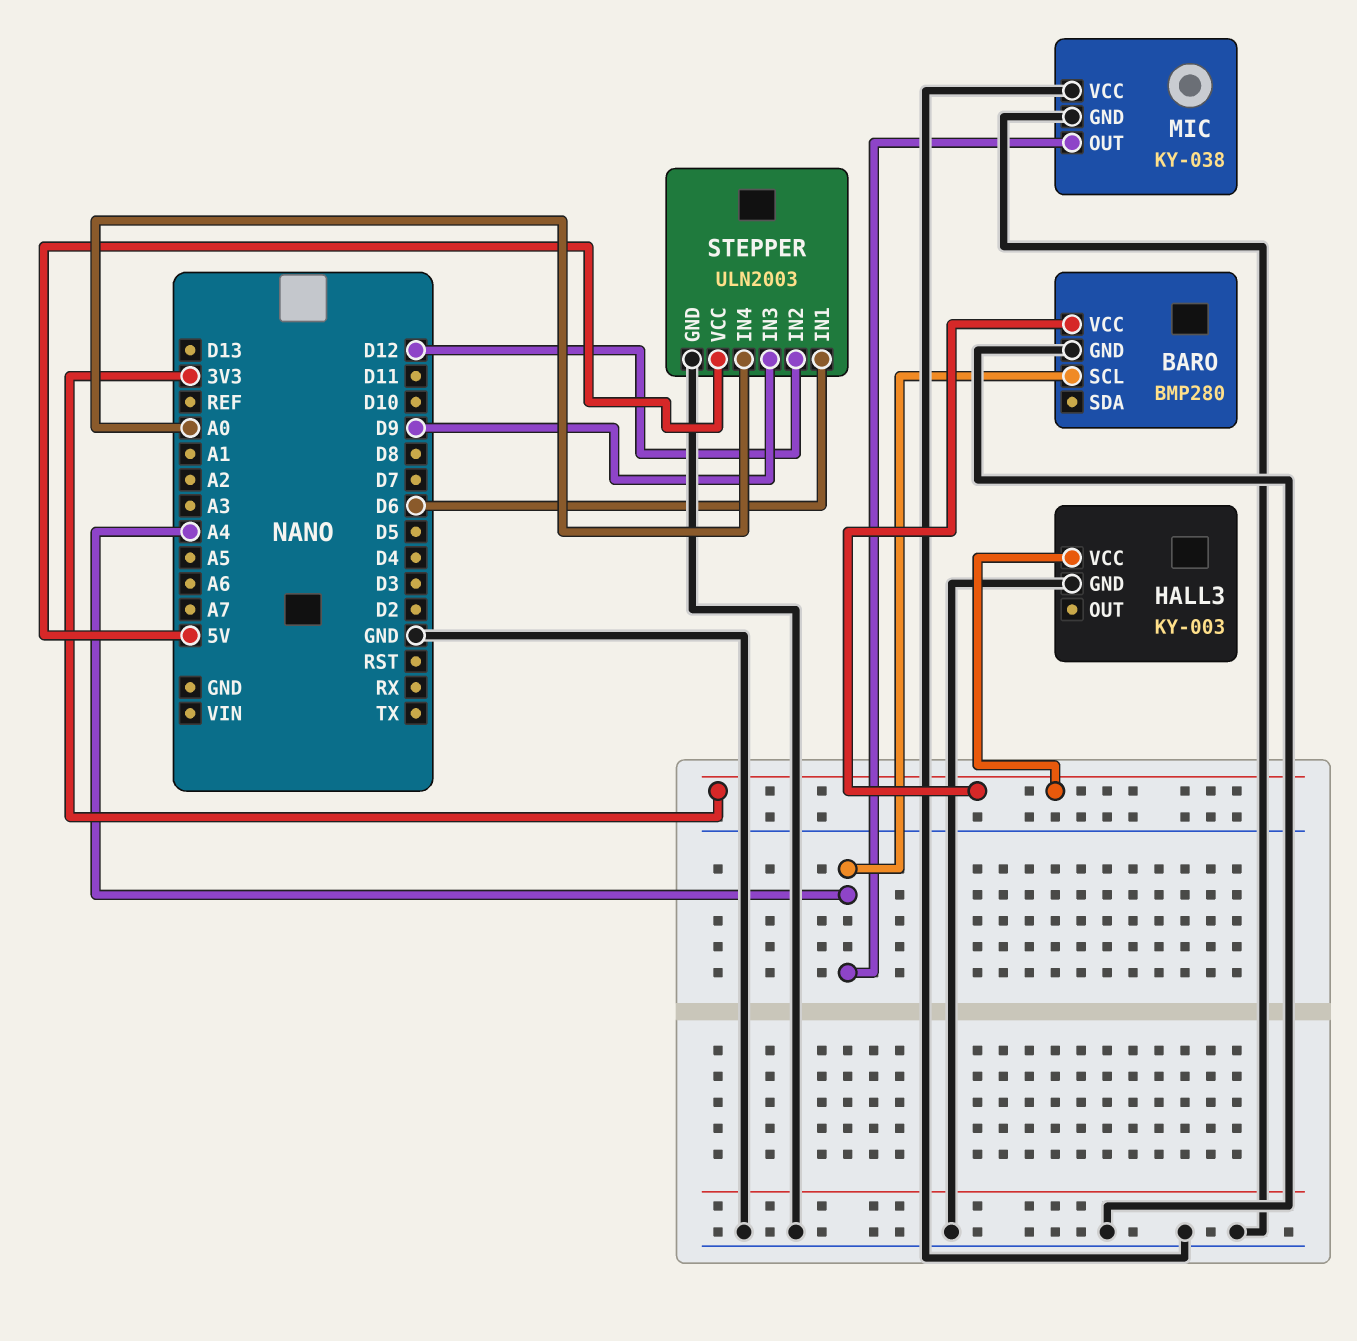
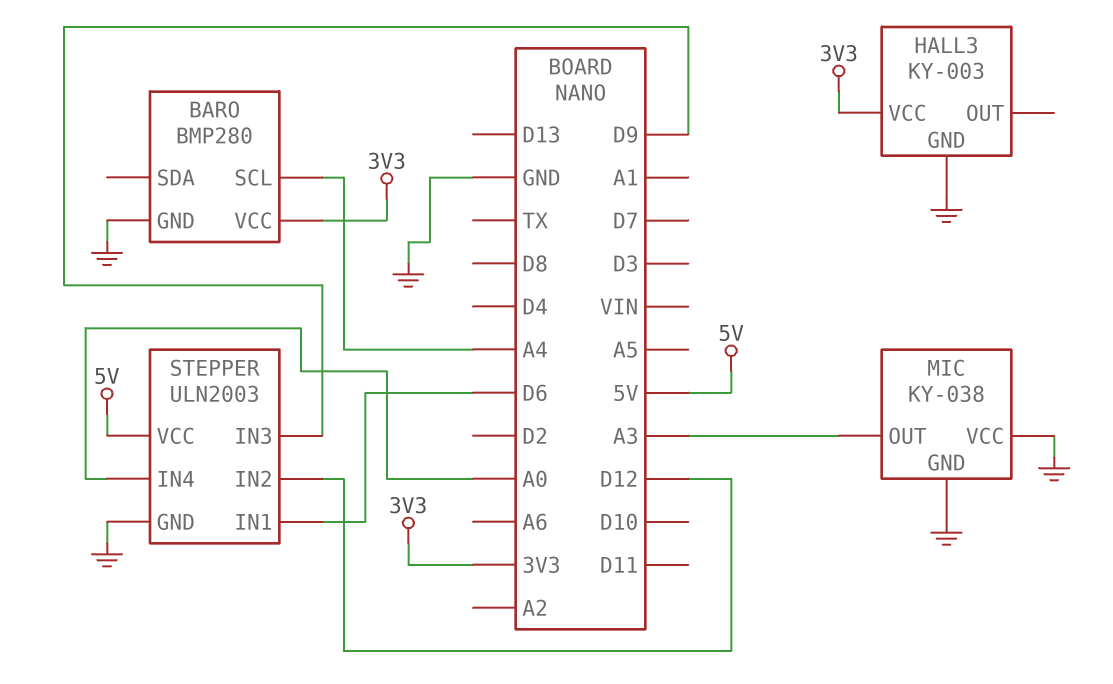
MIC pin OUT: A4 -> A3

